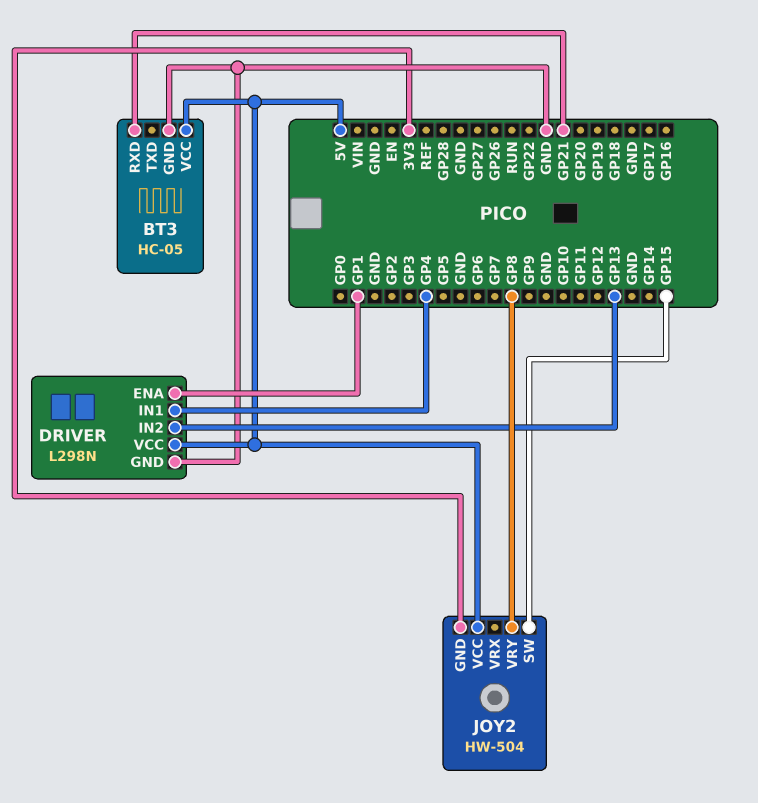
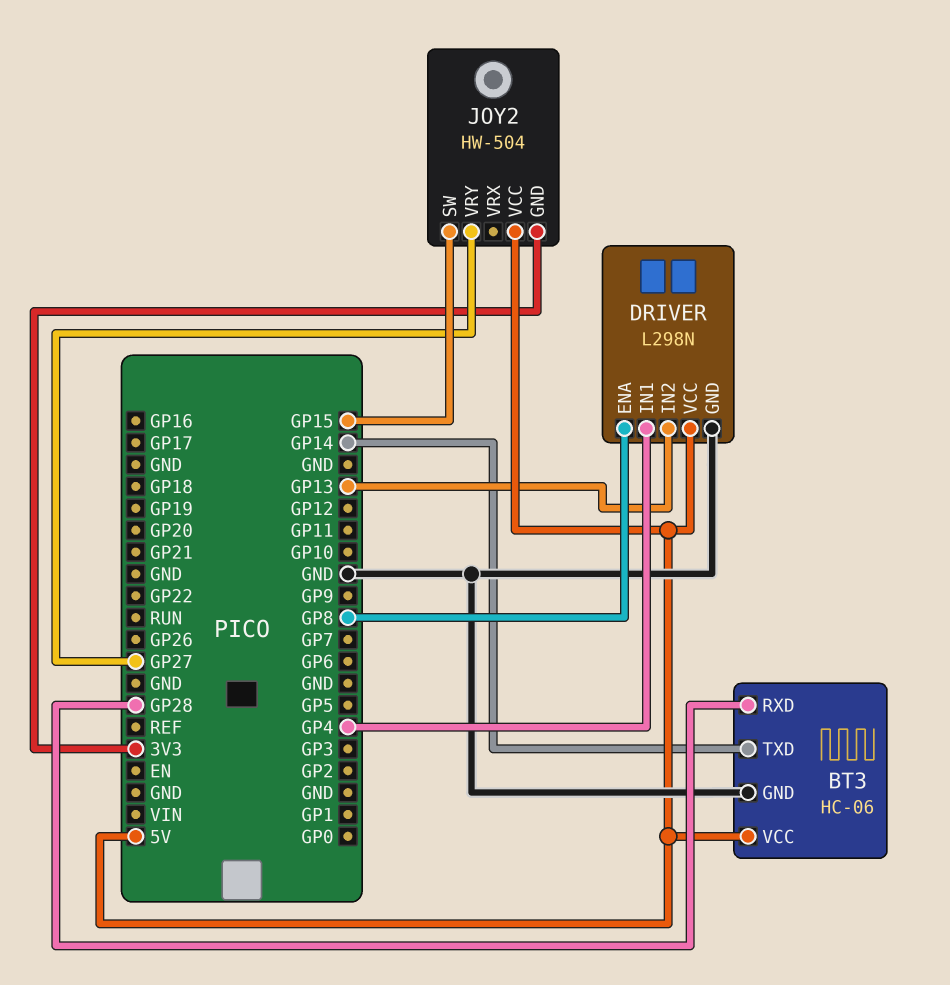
BT3: HC-05 -> HC-06
BT3 pin RXD: GP21 -> GP28
BT3 pin TXD: none -> GP14
DRIVER pin ENA: GP1 -> GP8
JOY2 pin VRY: GP8 -> GP27

